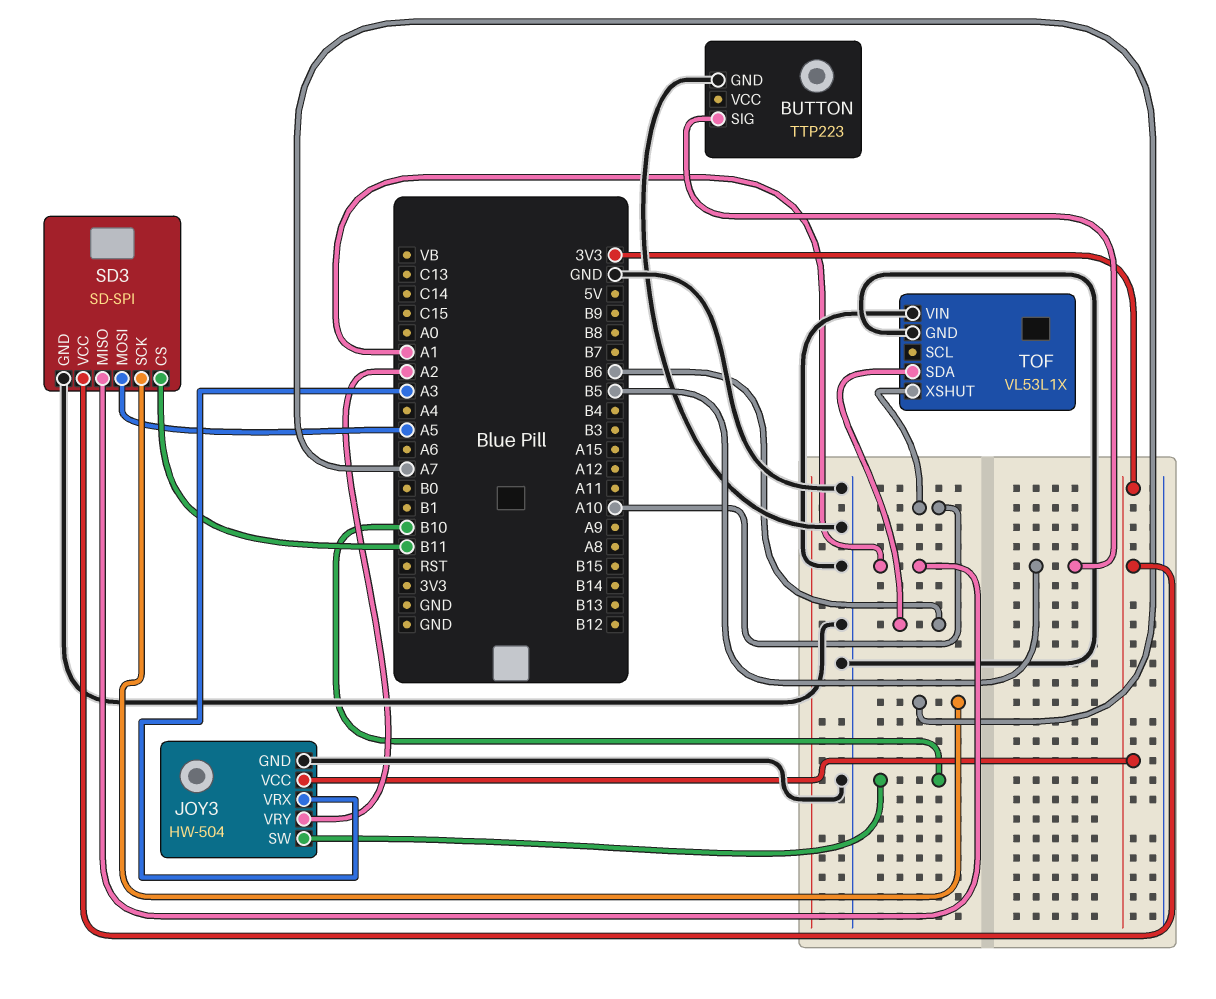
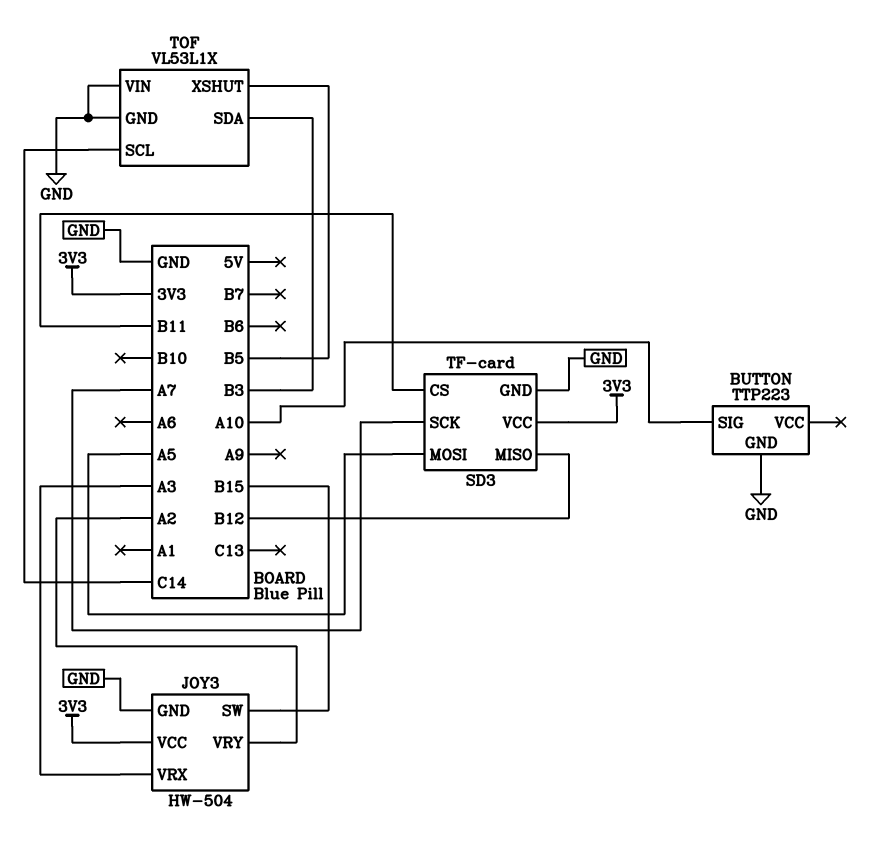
BUTTON pin SIG: B5 -> A10
JOY3 pin SW: B10 -> B15
SD3: SD-SPI -> TF-card
SD3 pin MISO: A1 -> B12
TOF pin SCL: none -> C14
TOF pin SDA: B6 -> B3
TOF pin XSHUT: A10 -> B5

